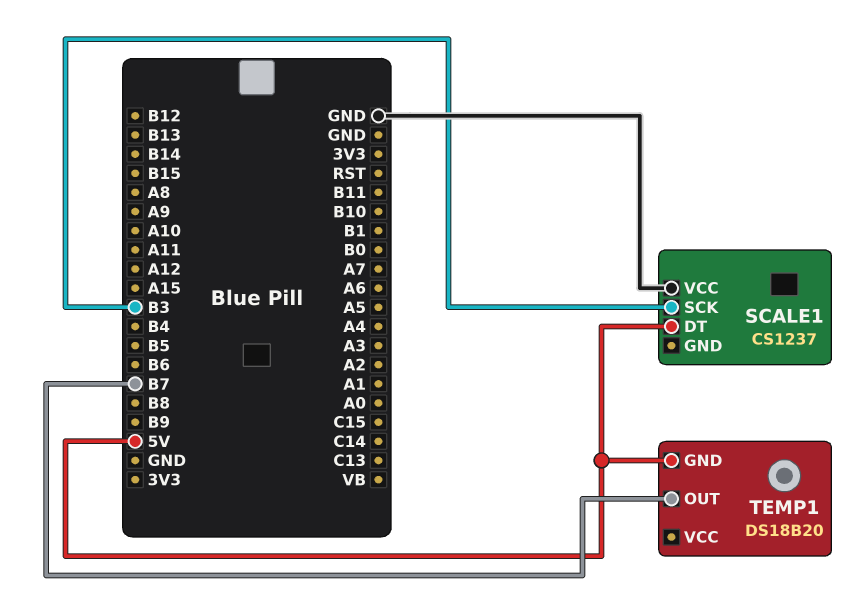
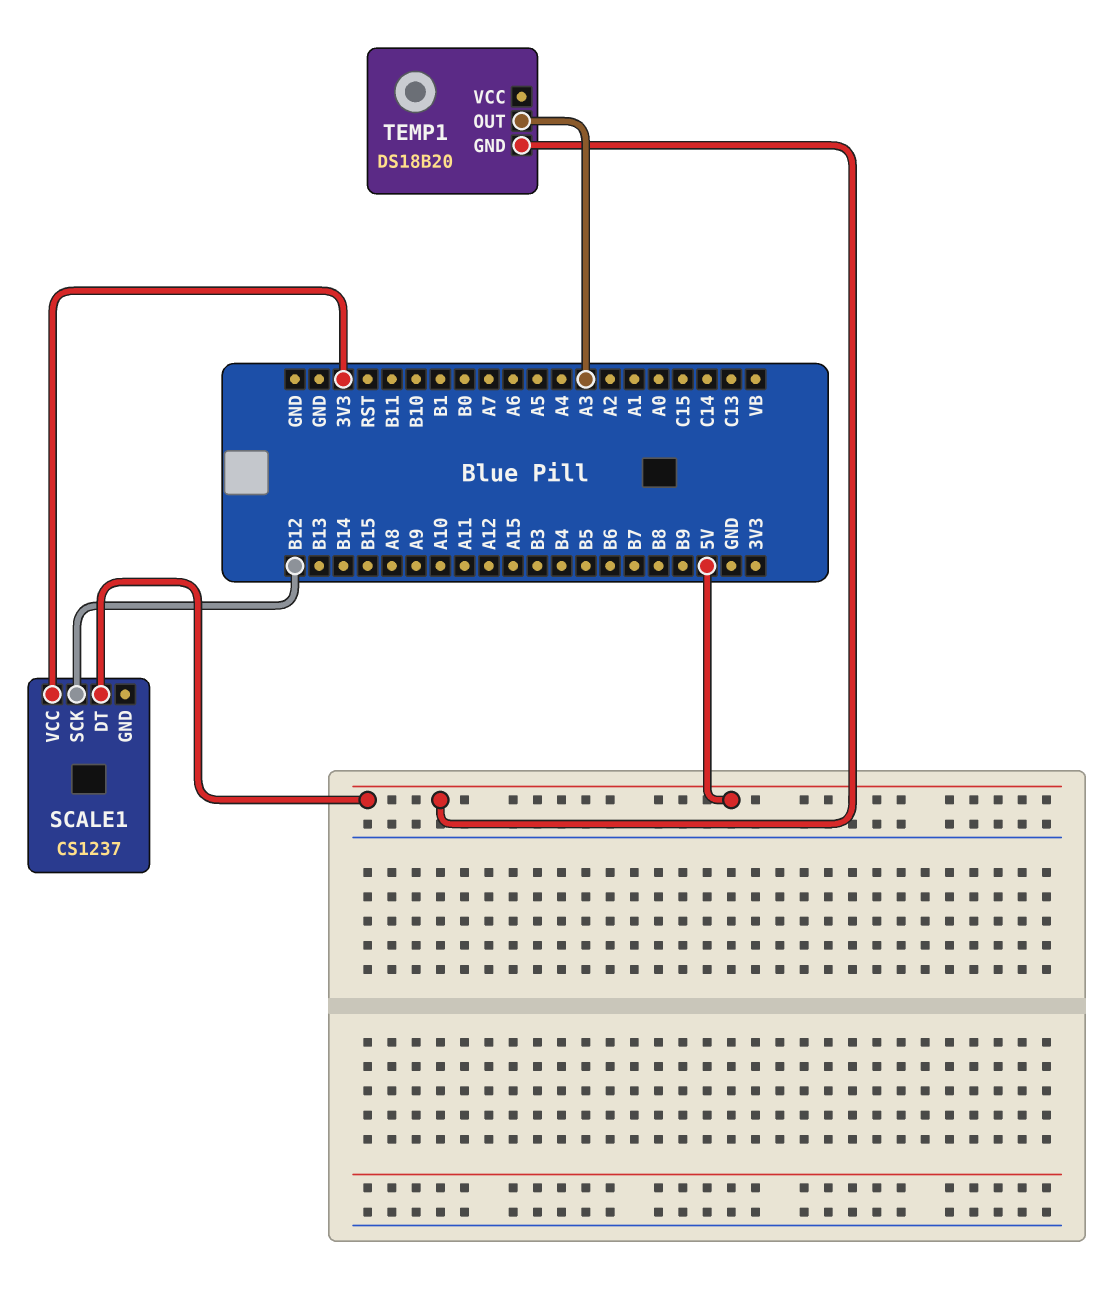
SCALE1 pin SCK: B3 -> B12
SCALE1 pin VCC: GND -> 3V3
TEMP1 pin OUT: B7 -> A3

